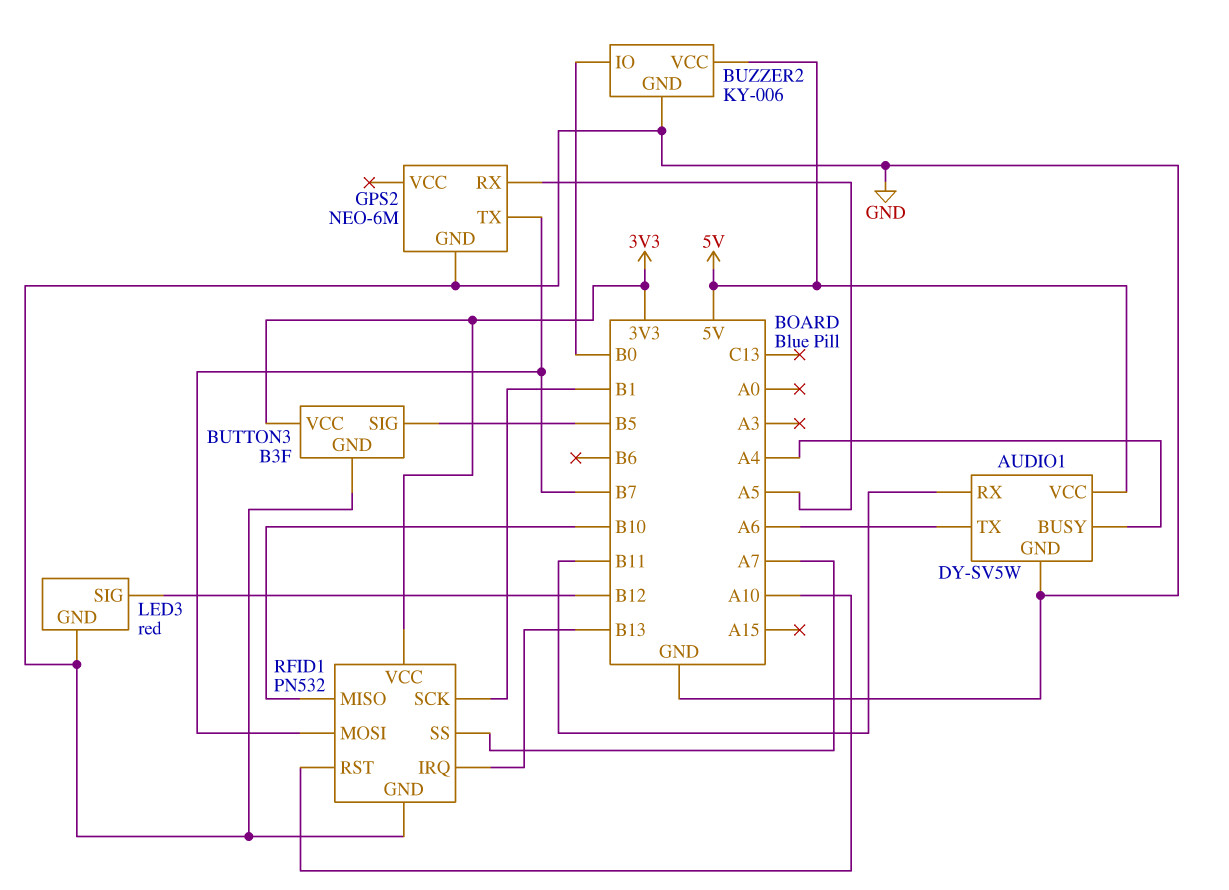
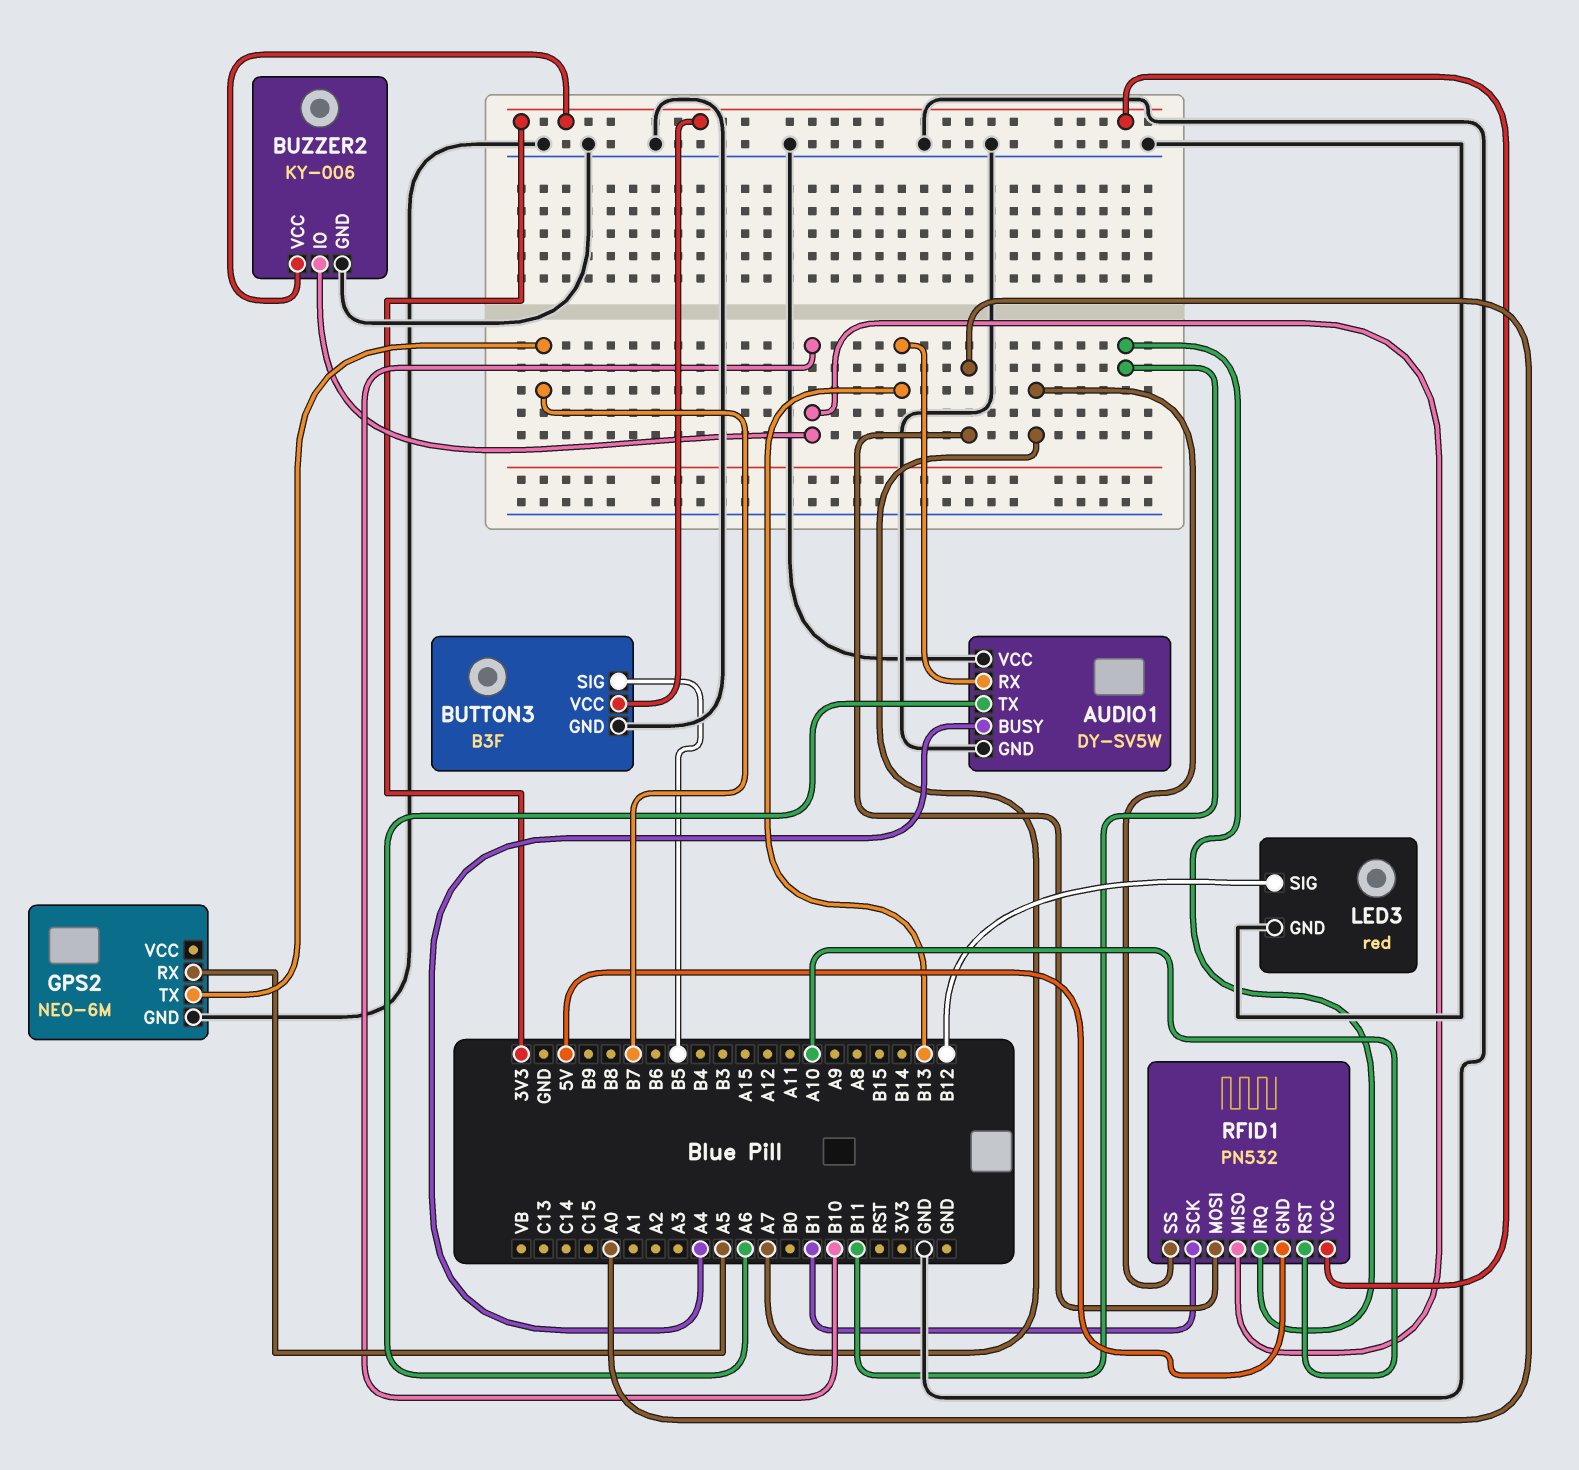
AUDIO1 pin RX: B11 -> B13
AUDIO1 pin VCC: 5V -> GND
BUZZER2 pin IO: B0 -> B10
BUZZER2 pin VCC: 5V -> 3V3
RFID1 pin GND: GND -> 5V
RFID1 pin IRQ: B13 -> B11
RFID1 pin MOSI: B7 -> A0

